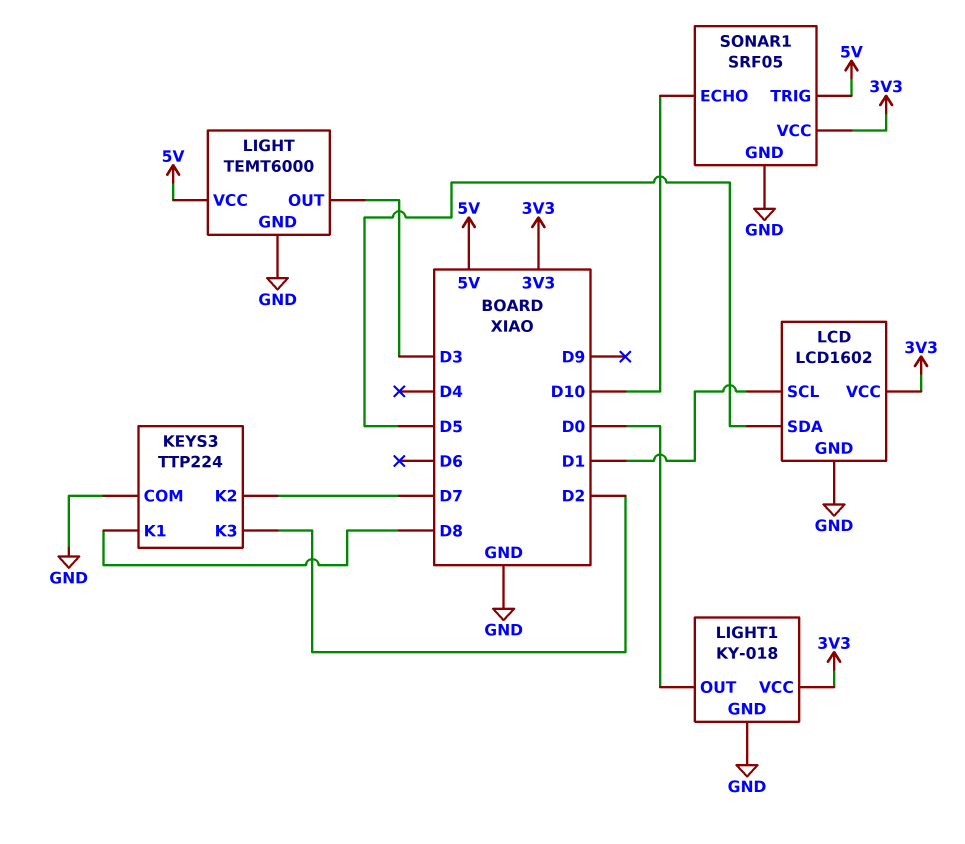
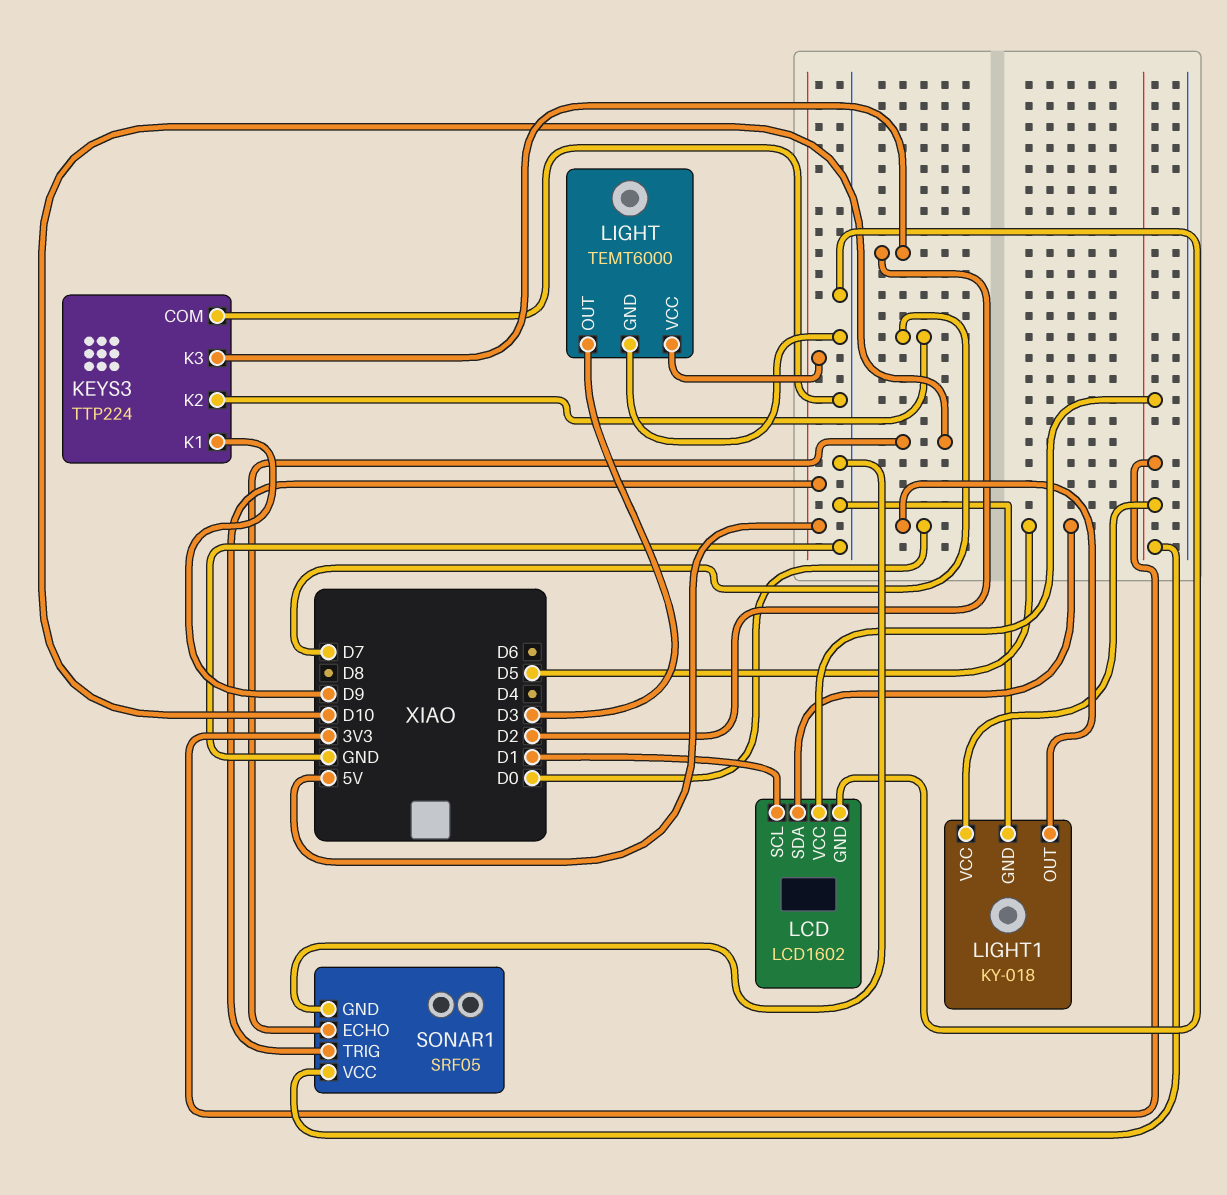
KEYS3 pin K1: D8 -> D9

